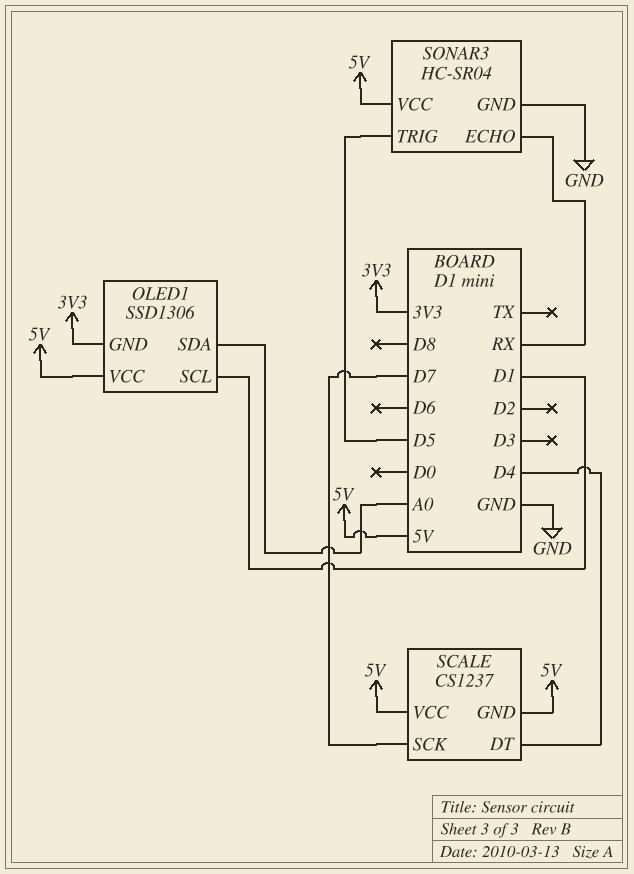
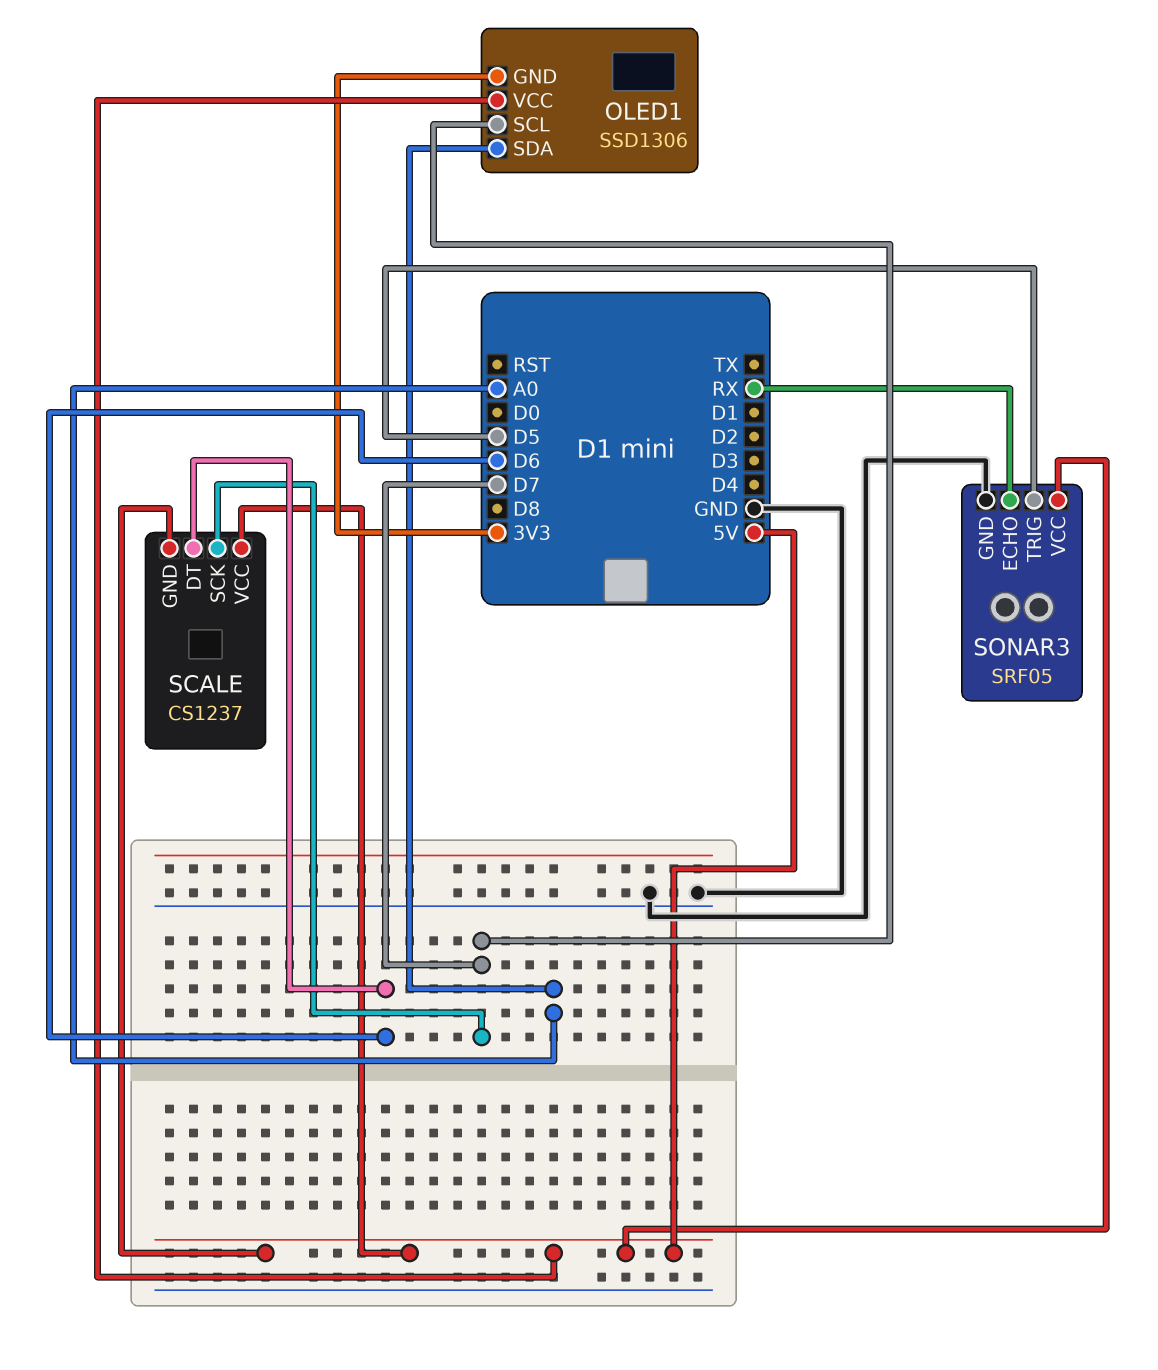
OLED1 pin SCL: D1 -> D7
SCALE pin DT: D4 -> D6
SONAR3: HC-SR04 -> SRF05

